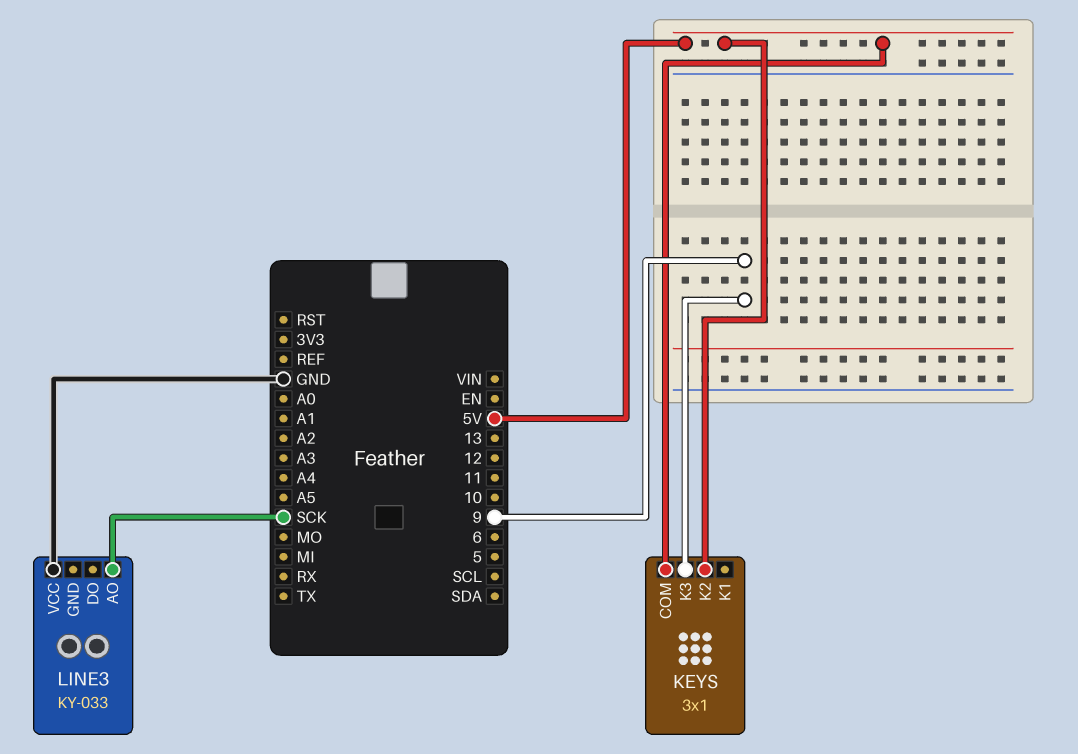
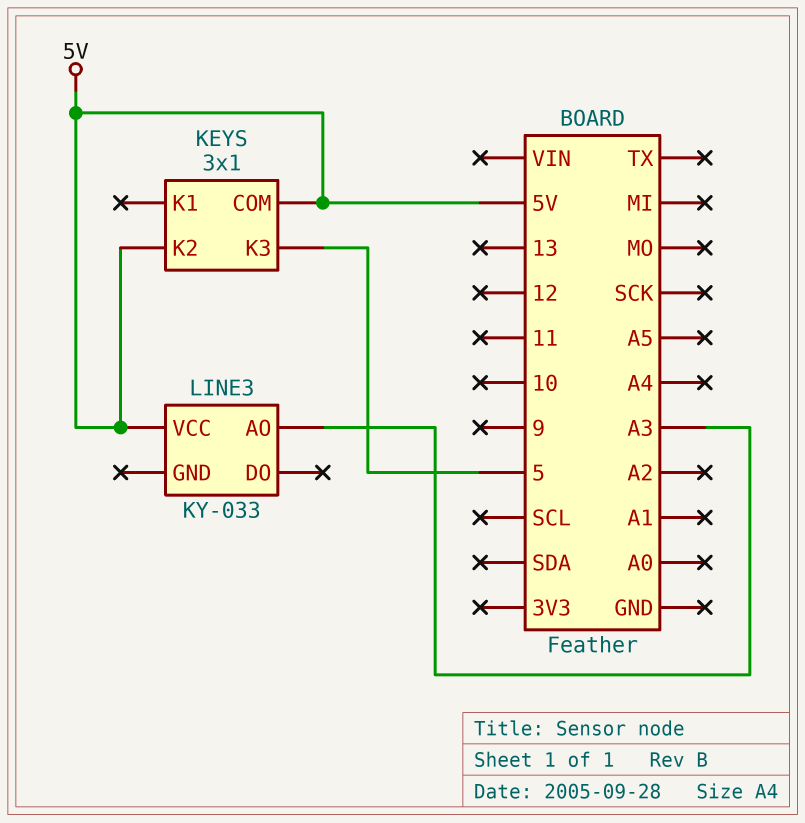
KEYS pin K3: 9 -> 5
LINE3 pin AO: SCK -> A3
LINE3 pin VCC: GND -> 5V

